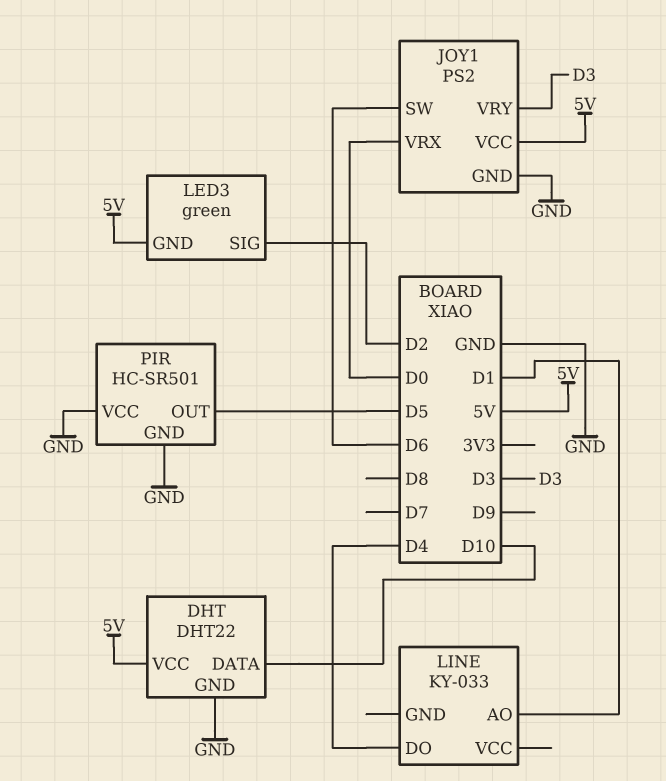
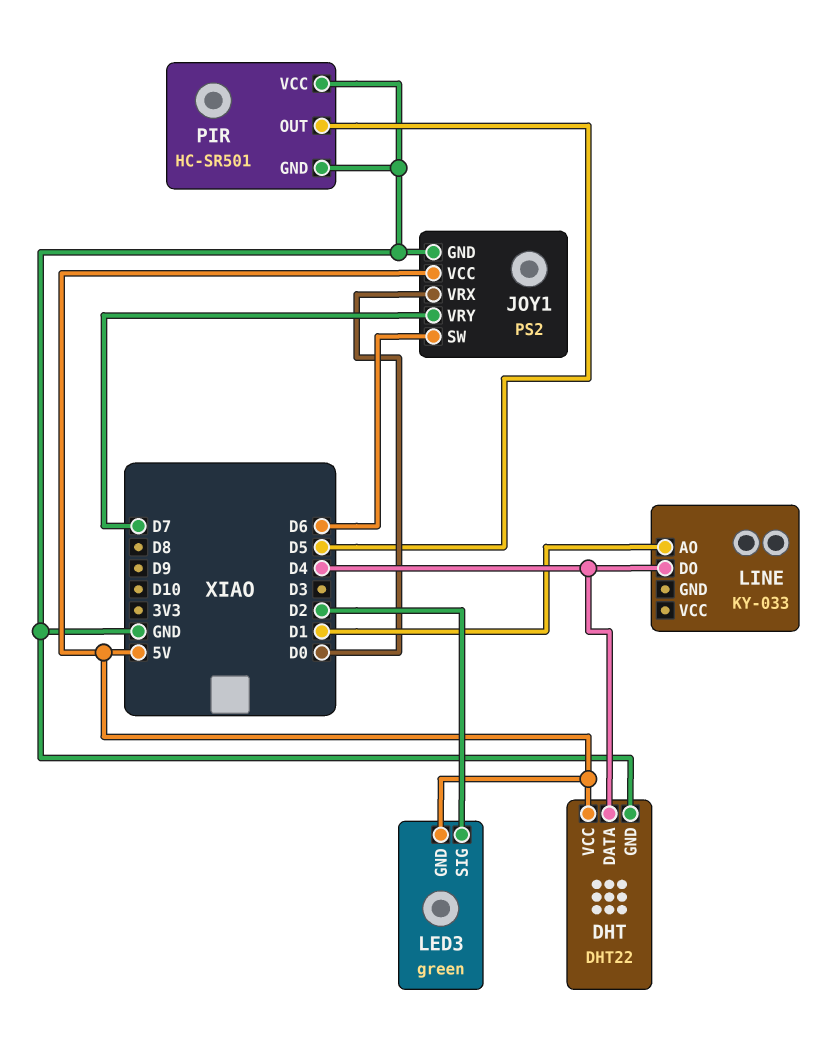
DHT pin DATA: D10 -> D4
JOY1 pin VRY: D3 -> D7

